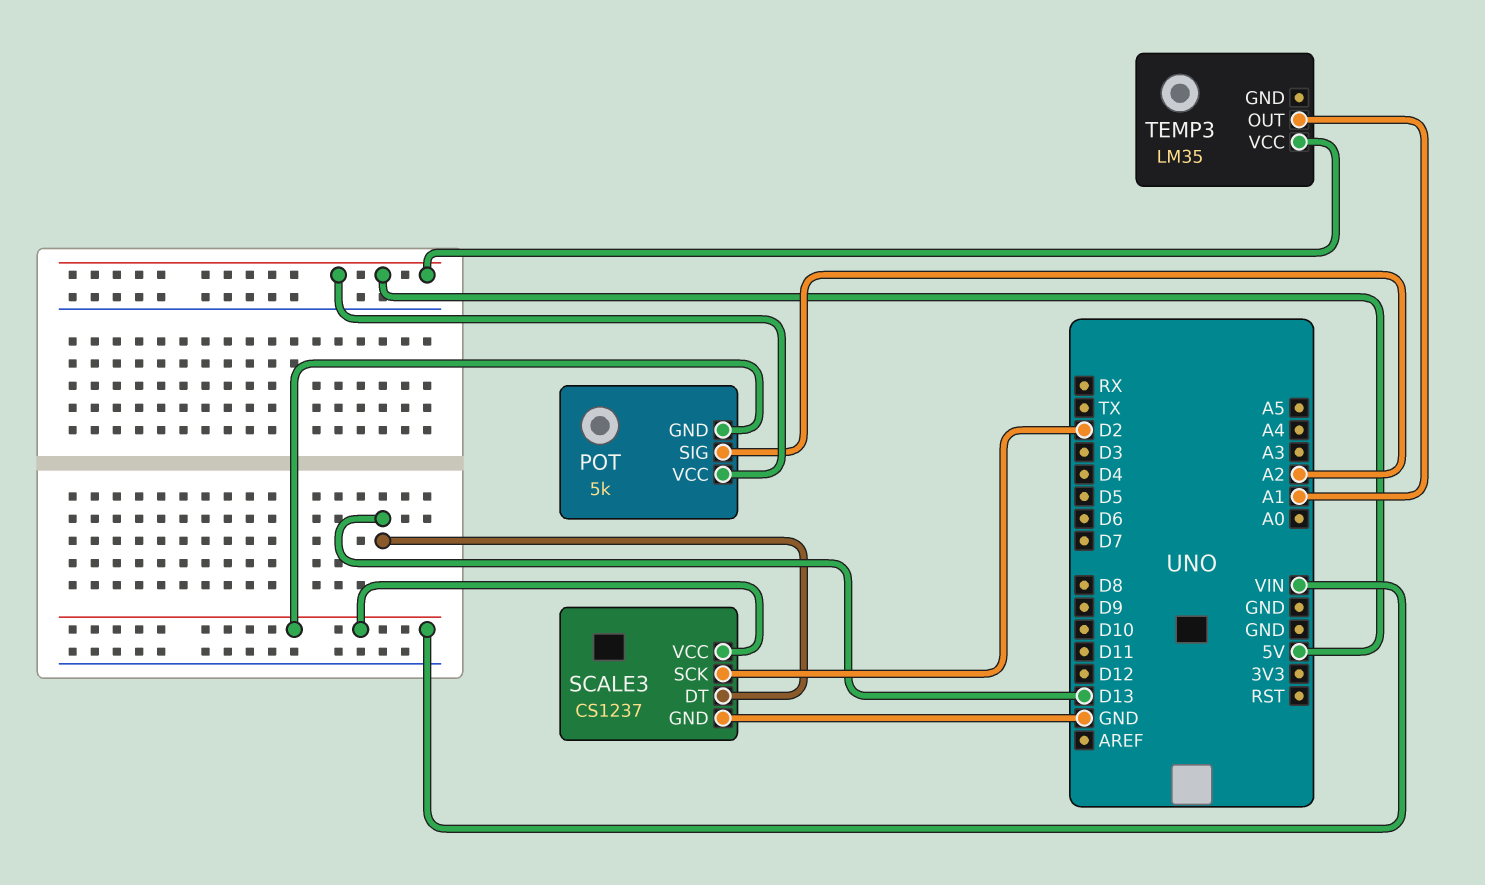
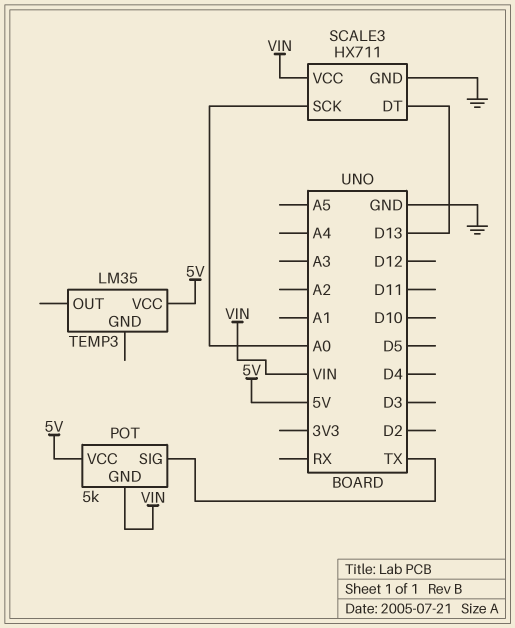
POT pin SIG: A2 -> TX
SCALE3: CS1237 -> HX711
SCALE3 pin SCK: D2 -> A0
TEMP3 pin OUT: A1 -> none

